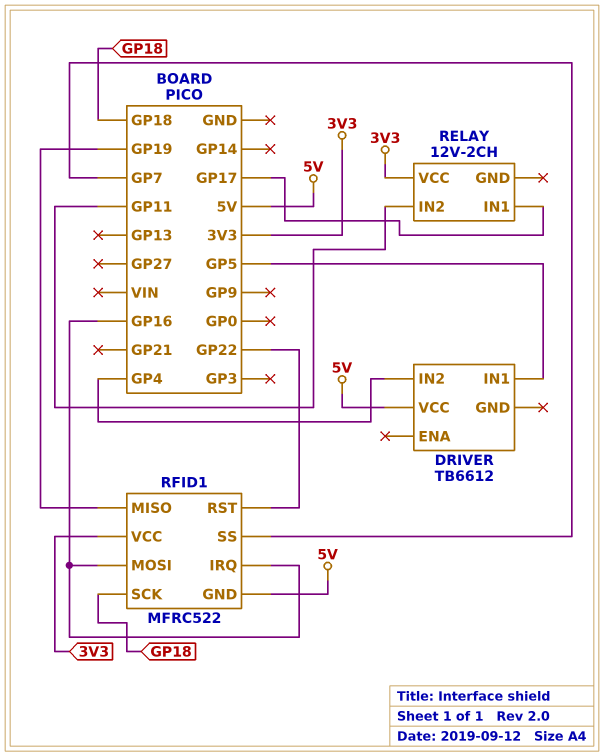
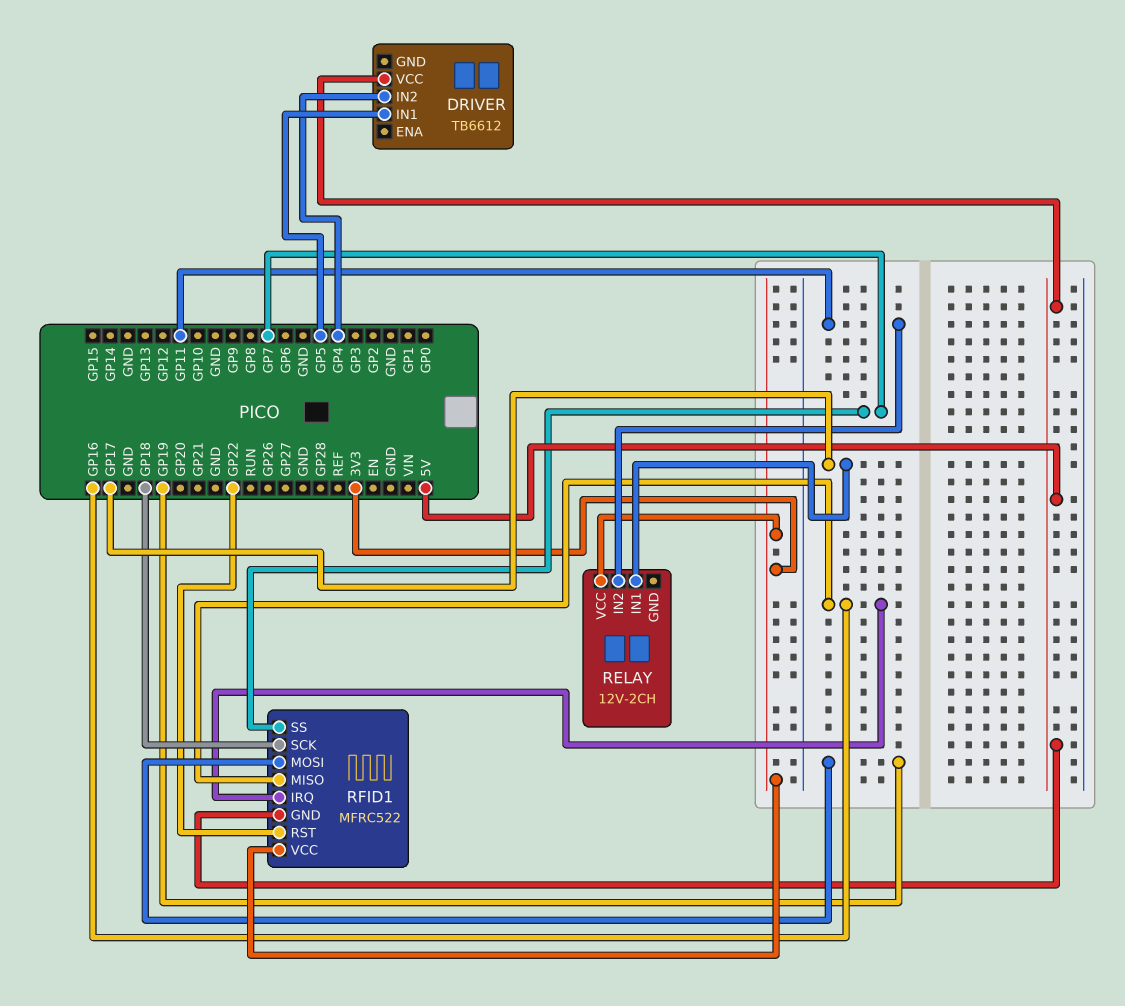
RFID1 pin MISO: GP19 -> GP16
RFID1 pin MOSI: GP16 -> GP19

